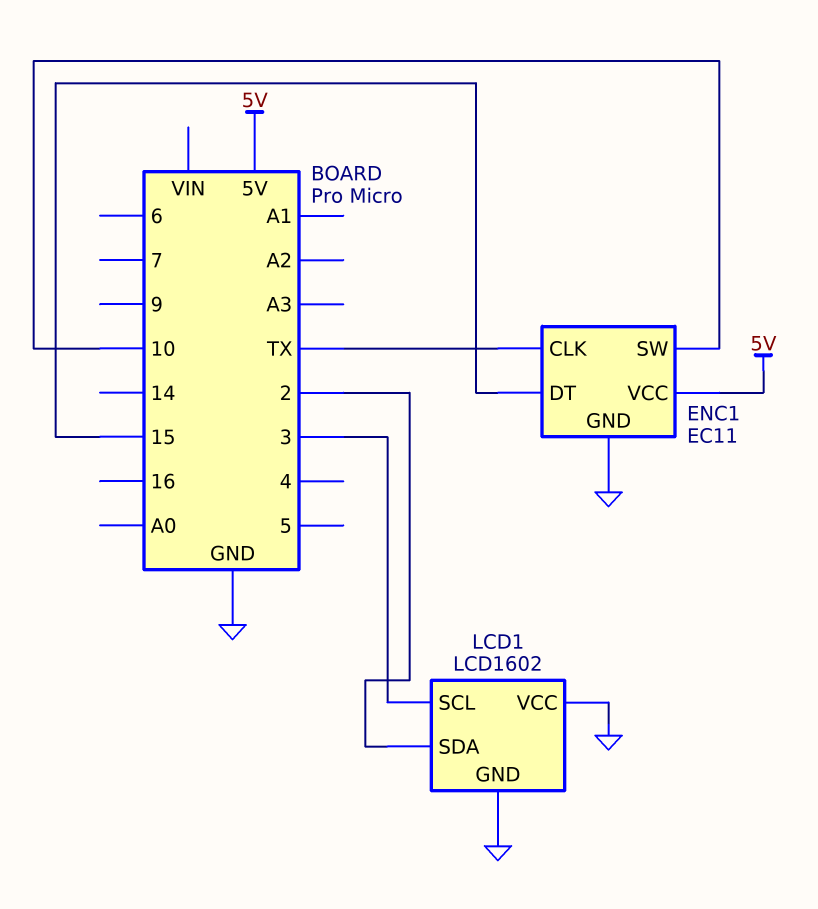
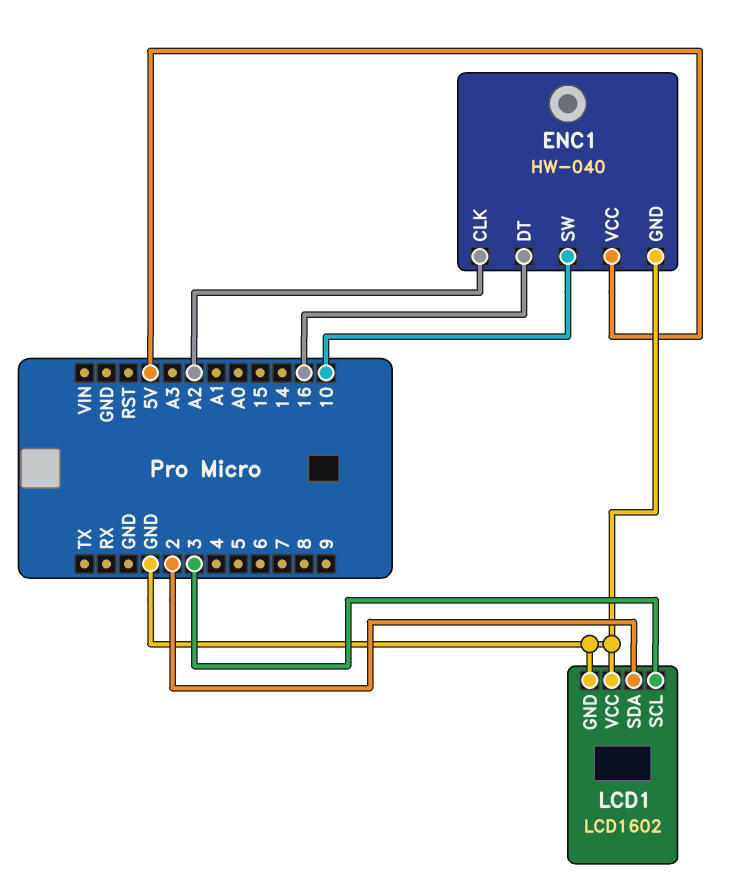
ENC1: EC11 -> HW-040
ENC1 pin CLK: TX -> A2
ENC1 pin DT: 15 -> 16

